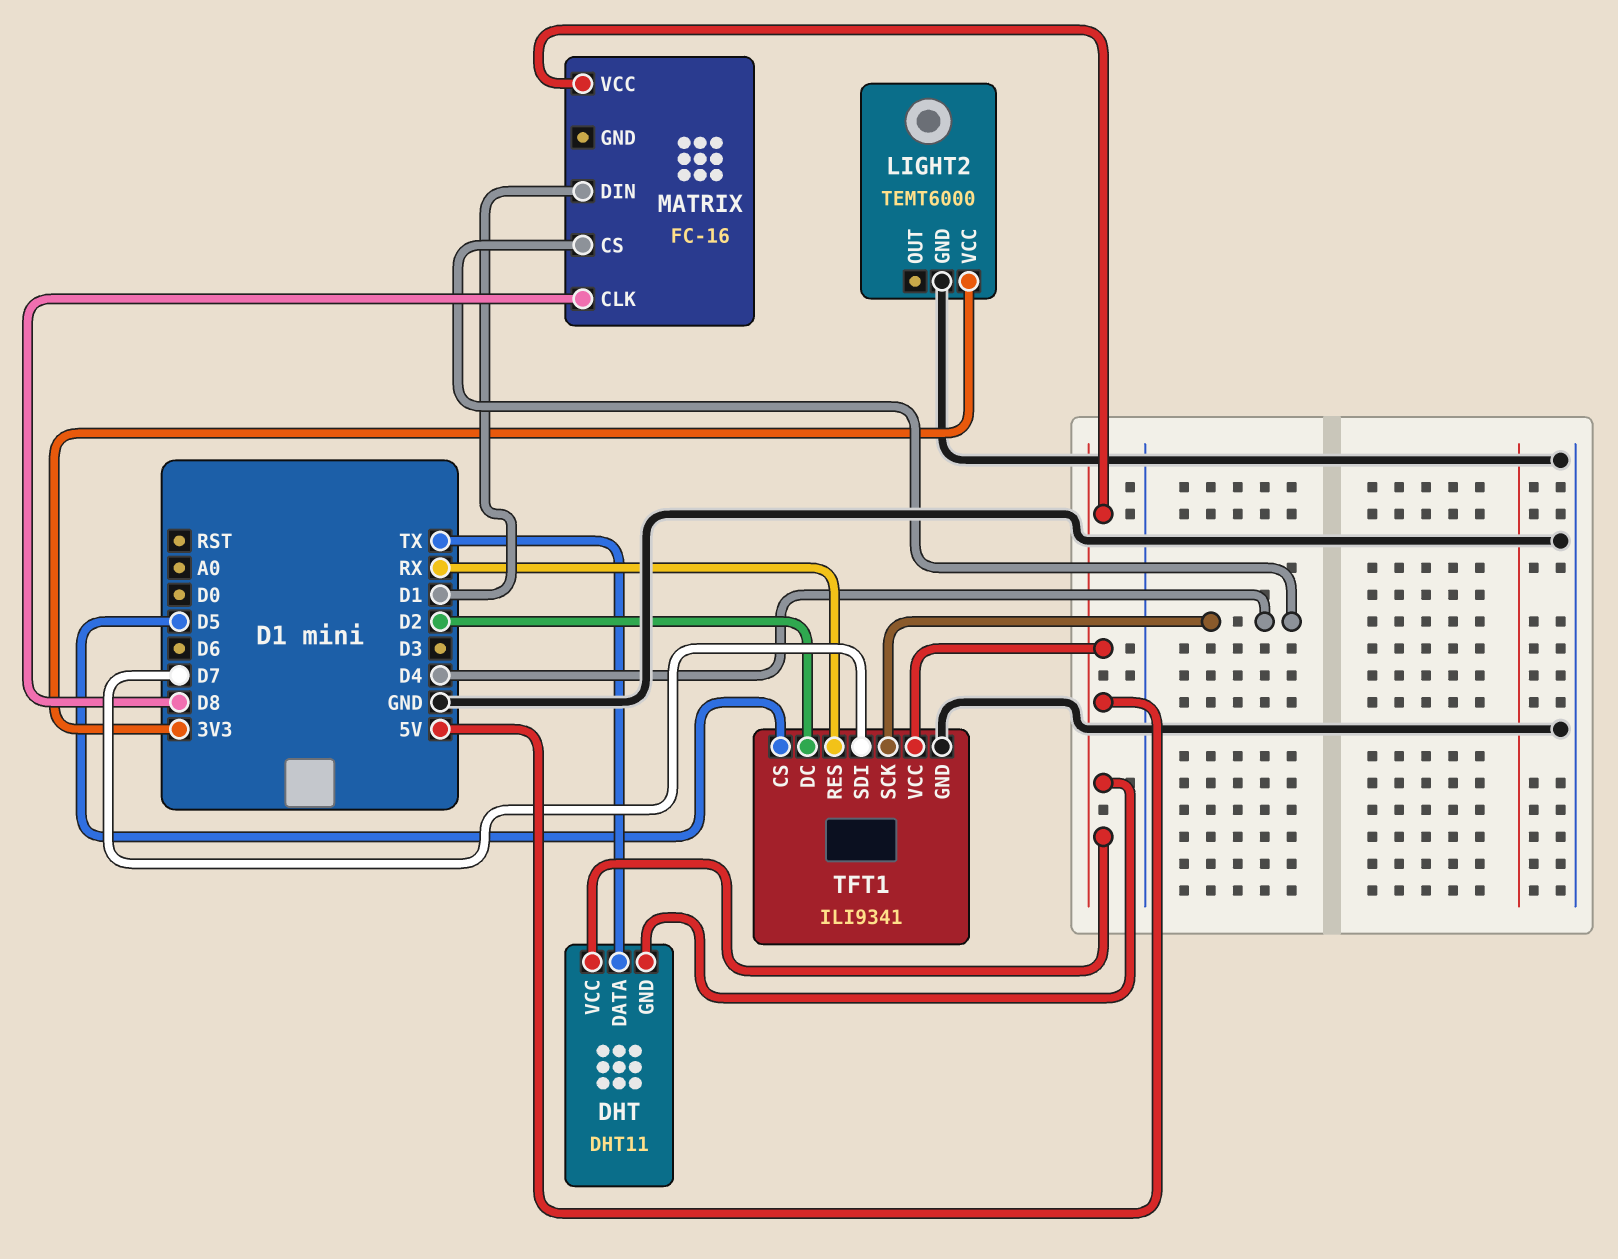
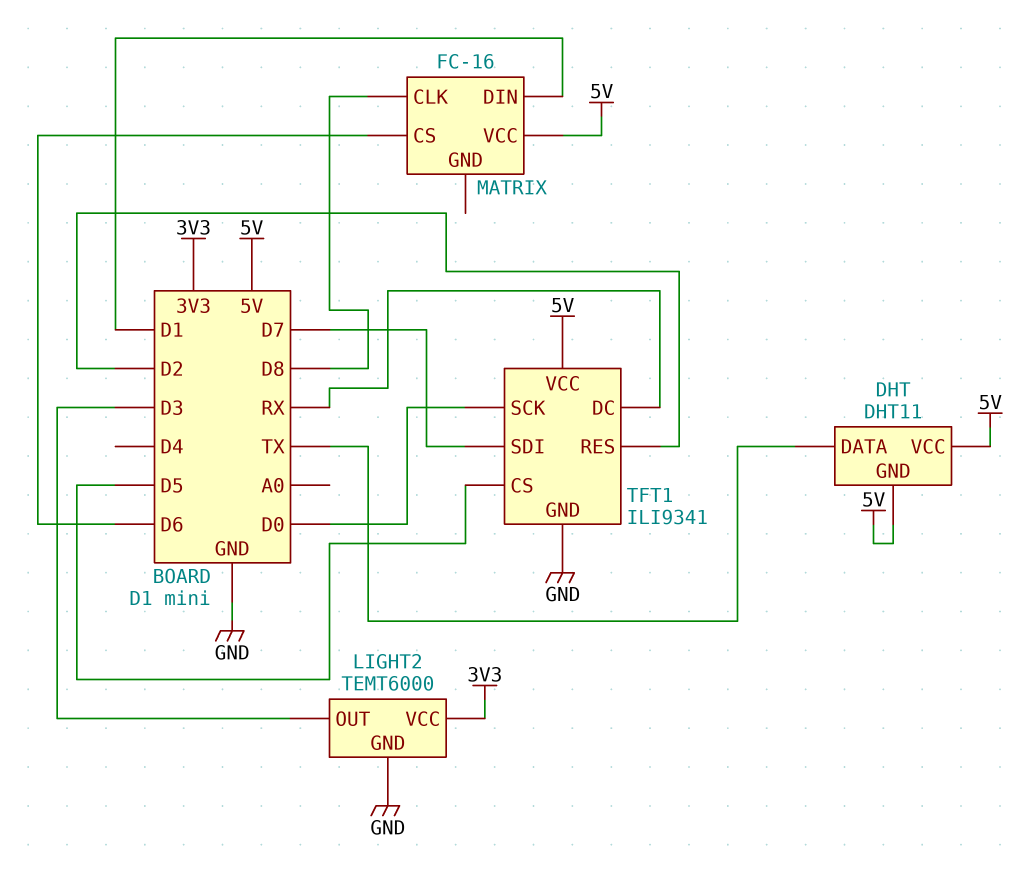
LIGHT2 pin OUT: none -> D3
MATRIX pin CS: D4 -> D6
TFT1 pin DC: D2 -> RX
TFT1 pin RES: RX -> D2
TFT1 pin SCK: D4 -> D0

